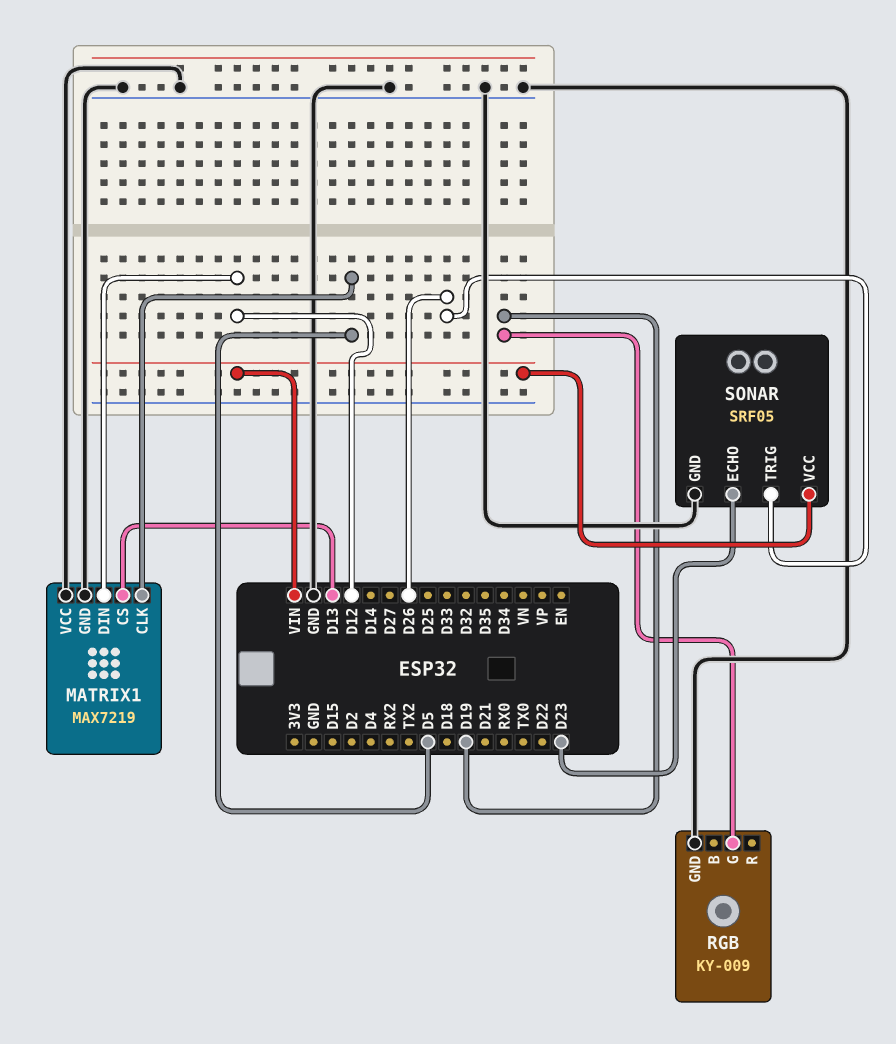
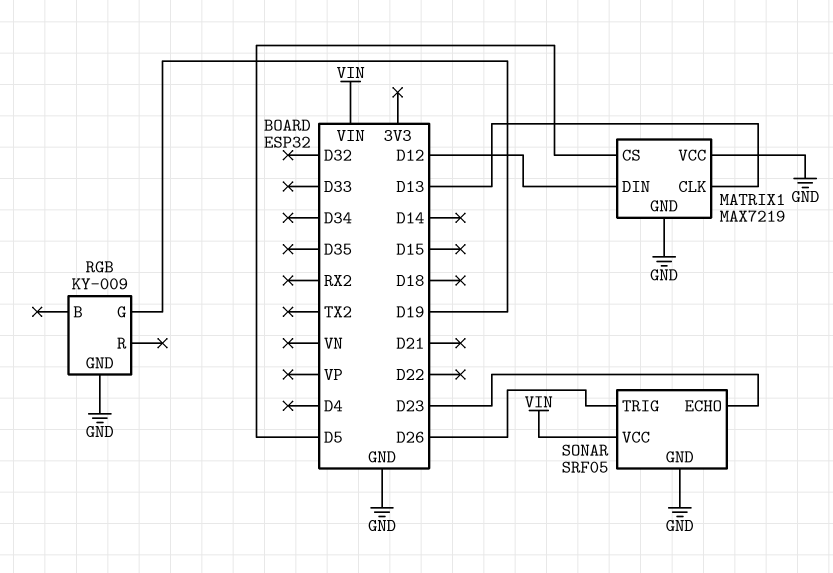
MATRIX1 pin CLK: D5 -> D13
MATRIX1 pin CS: D13 -> D5

